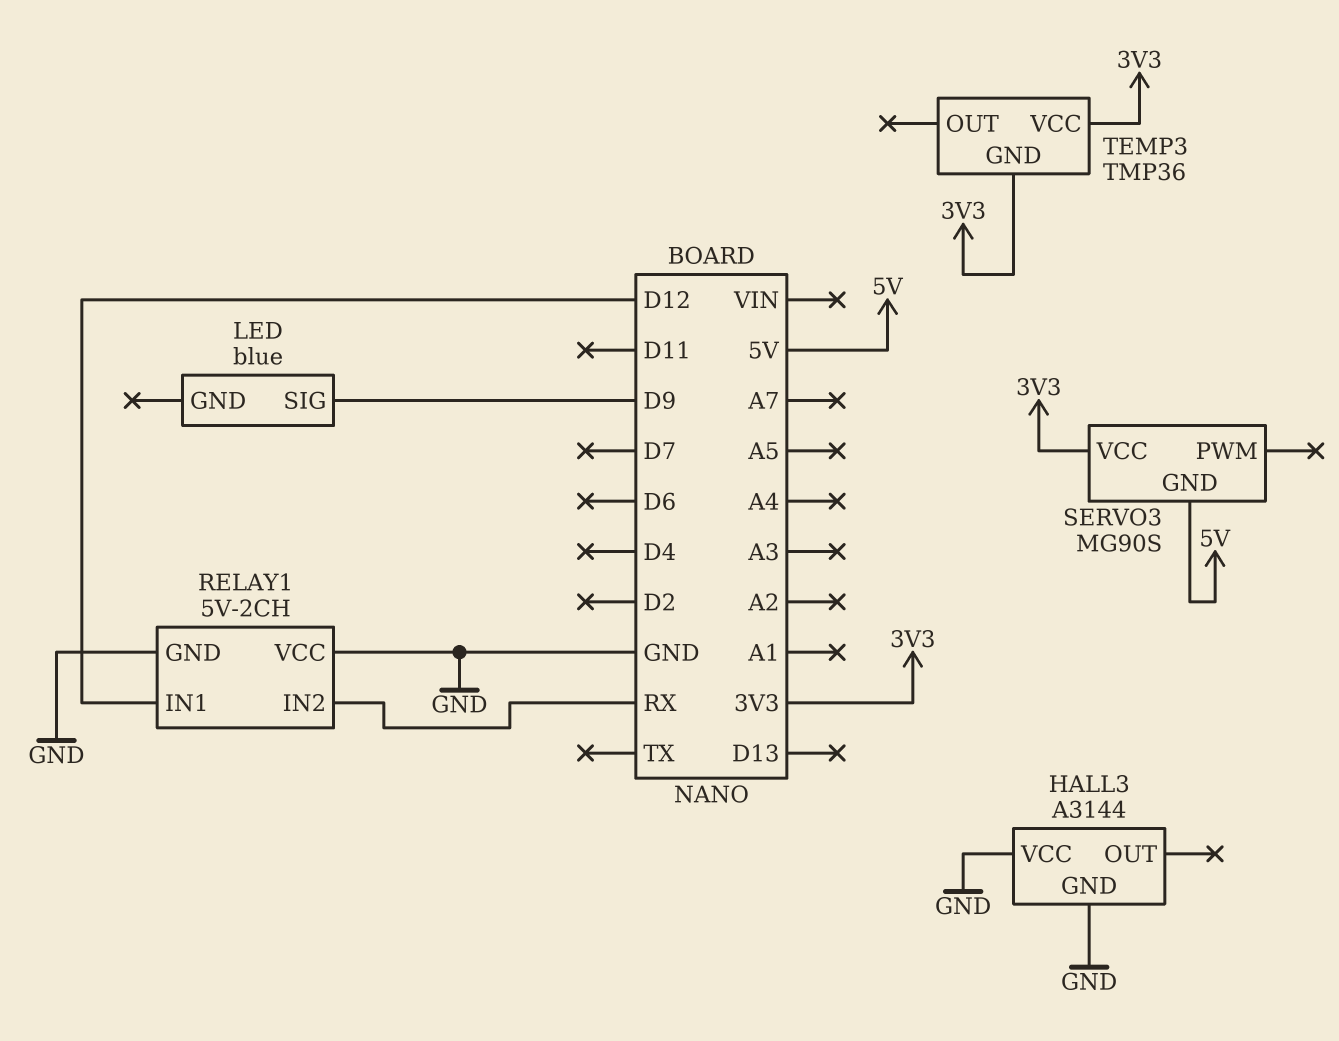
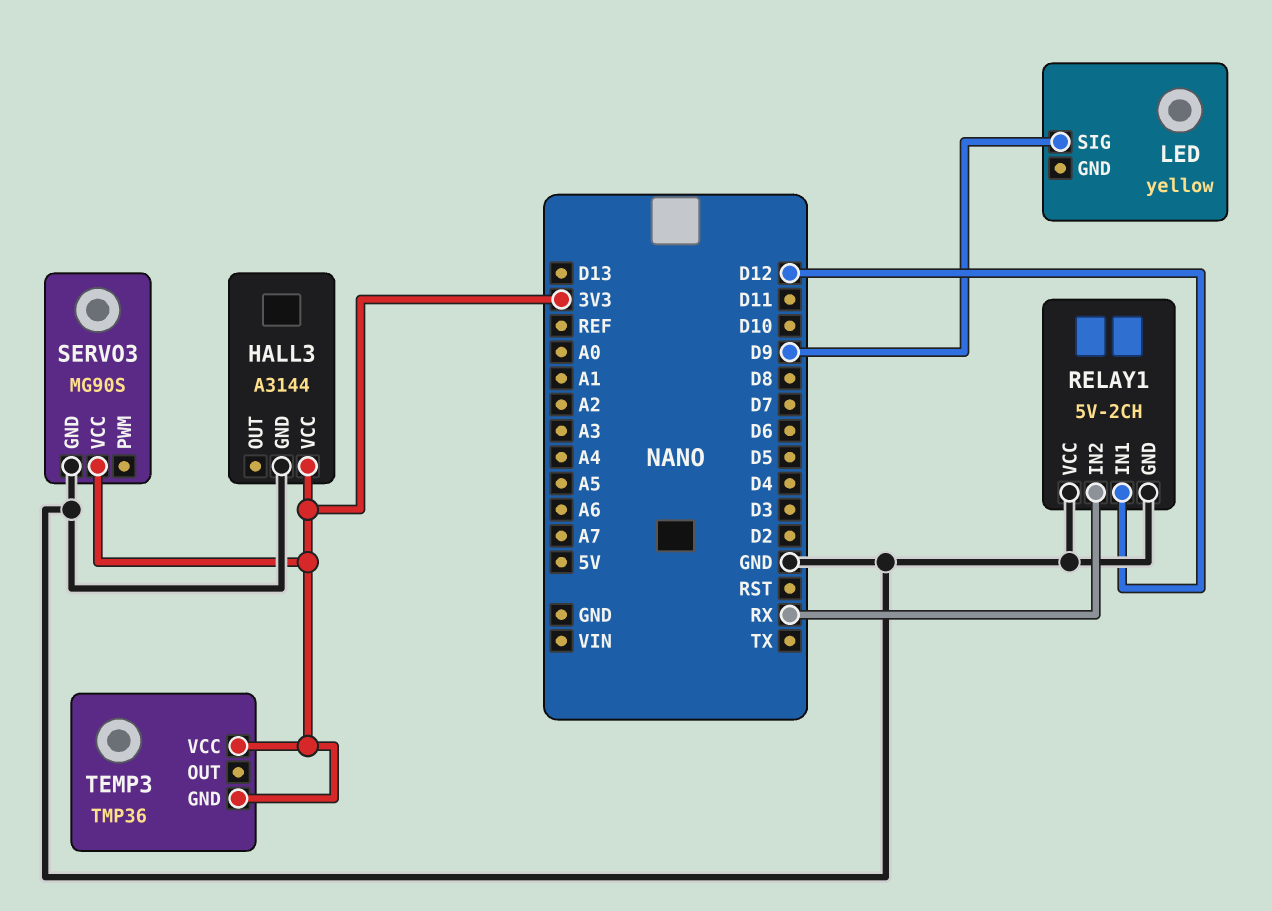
HALL3 pin VCC: GND -> 3V3
LED: blue -> yellow
SERVO3 pin GND: 5V -> GND

